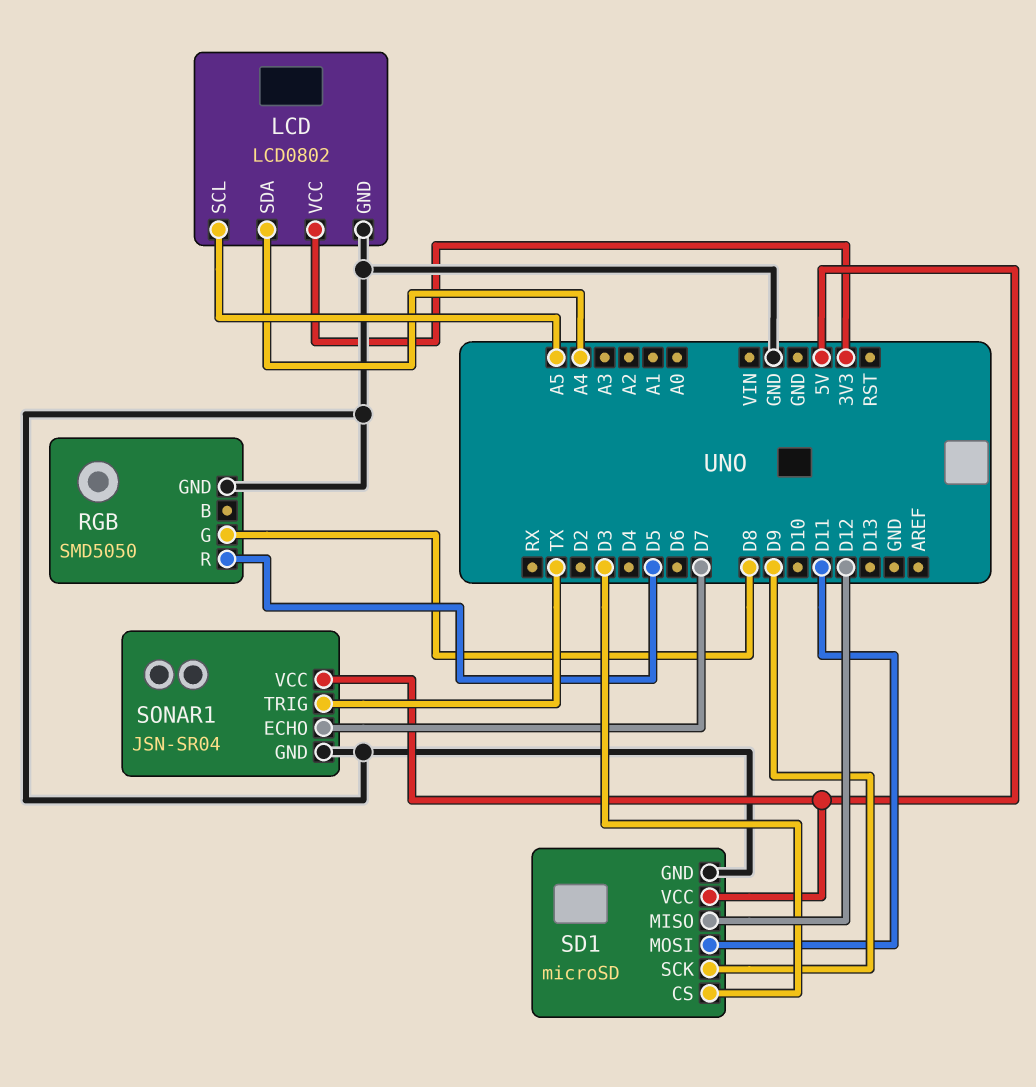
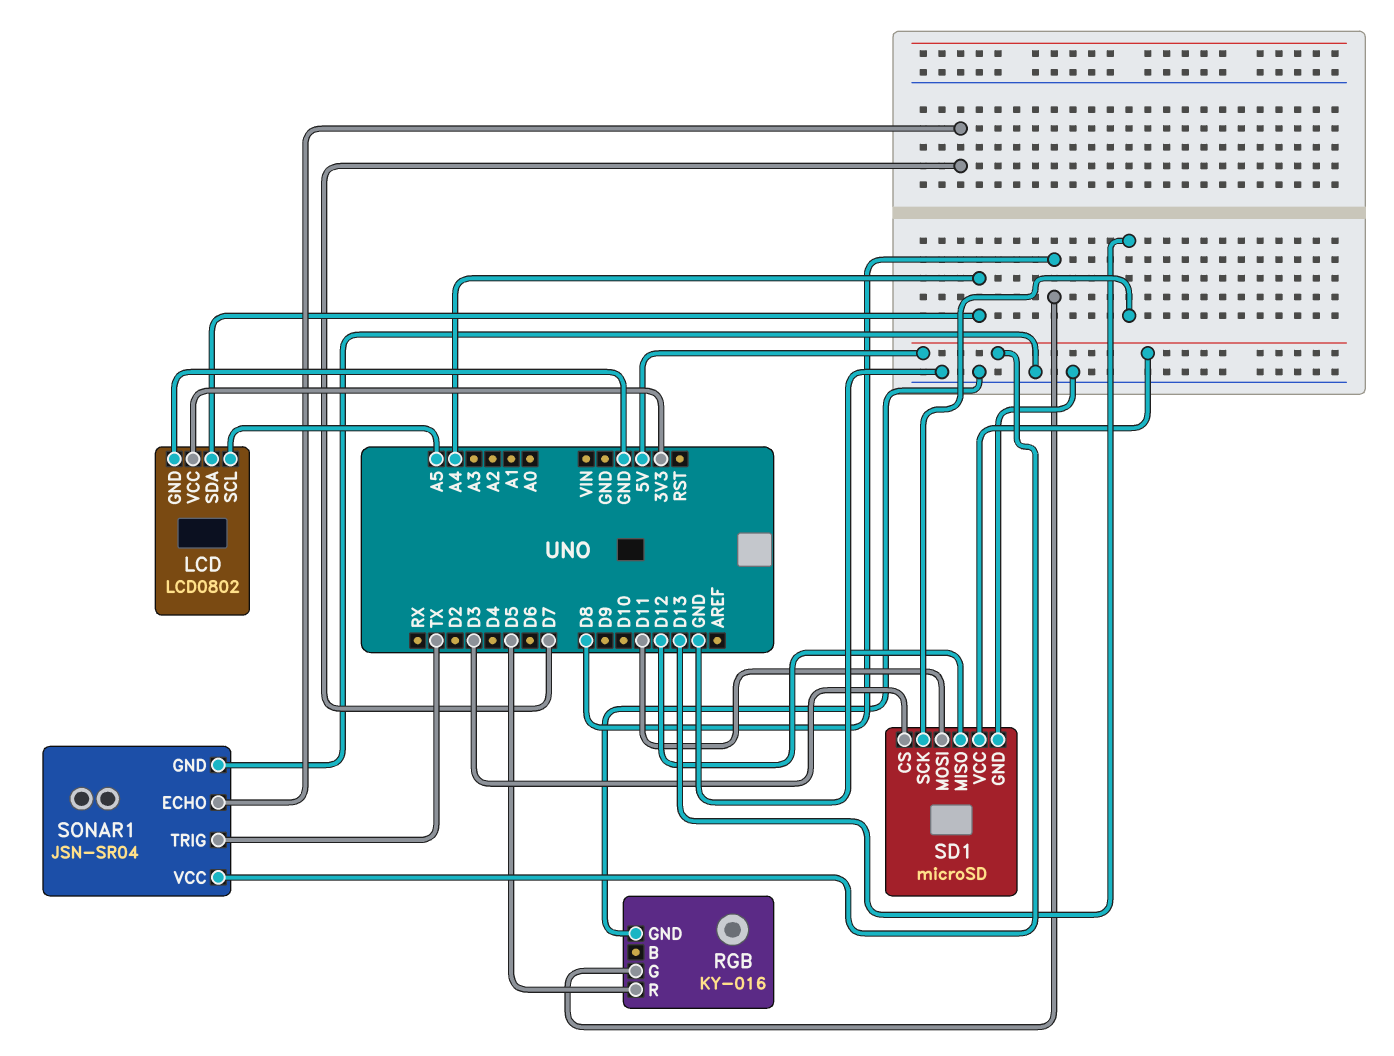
RGB: SMD5050 -> KY-016
SD1 pin SCK: D9 -> D13

